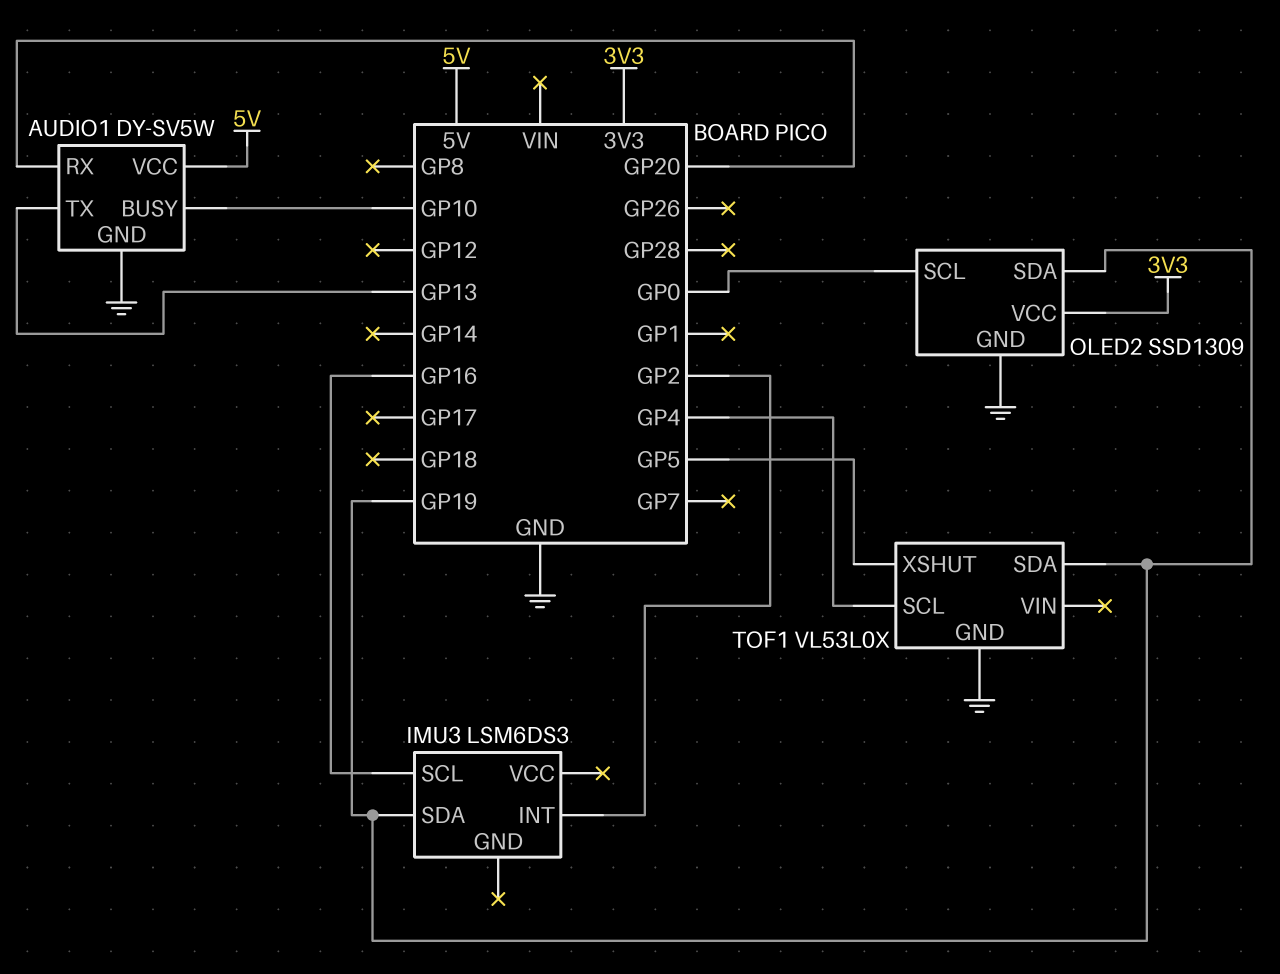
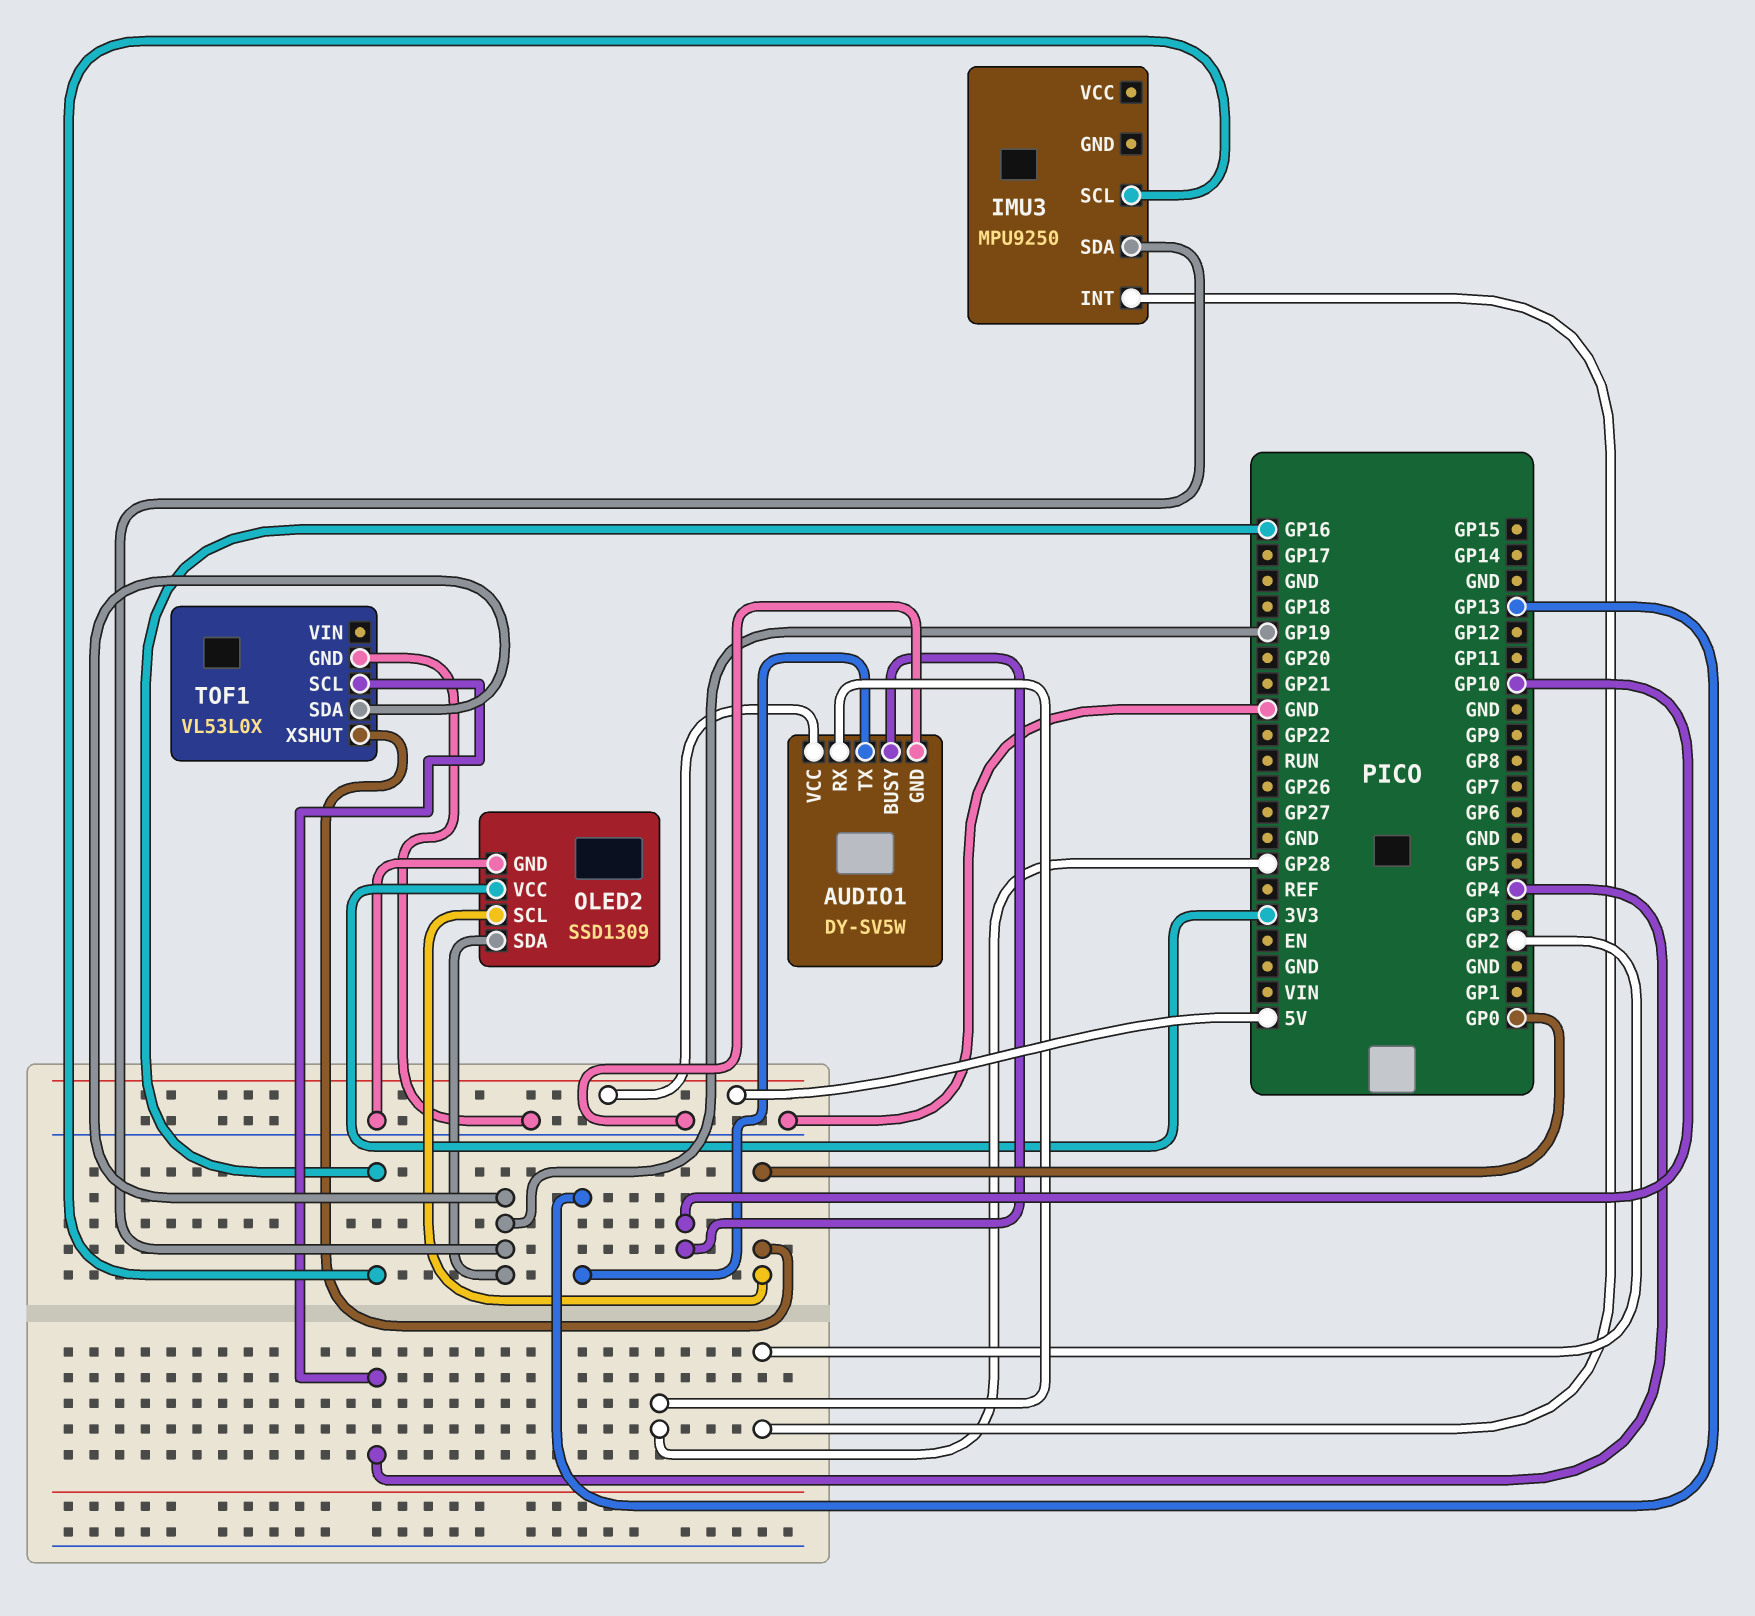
AUDIO1 pin RX: GP20 -> GP28
IMU3: LSM6DS3 -> MPU9250
TOF1 pin XSHUT: GP5 -> GP0

